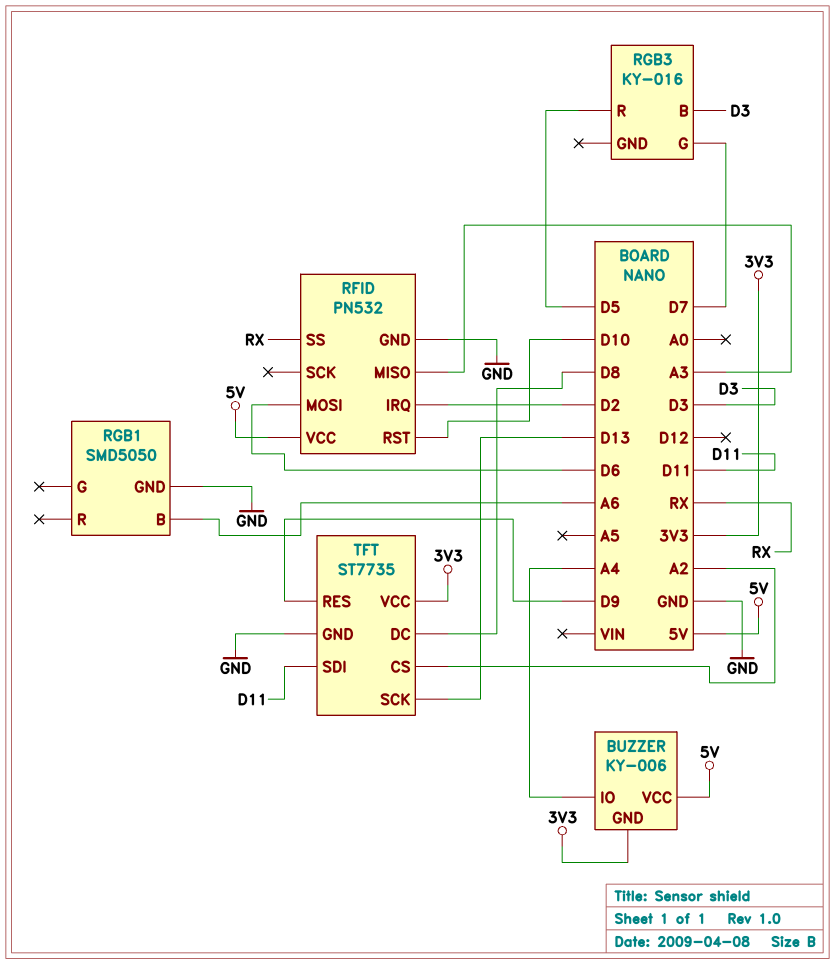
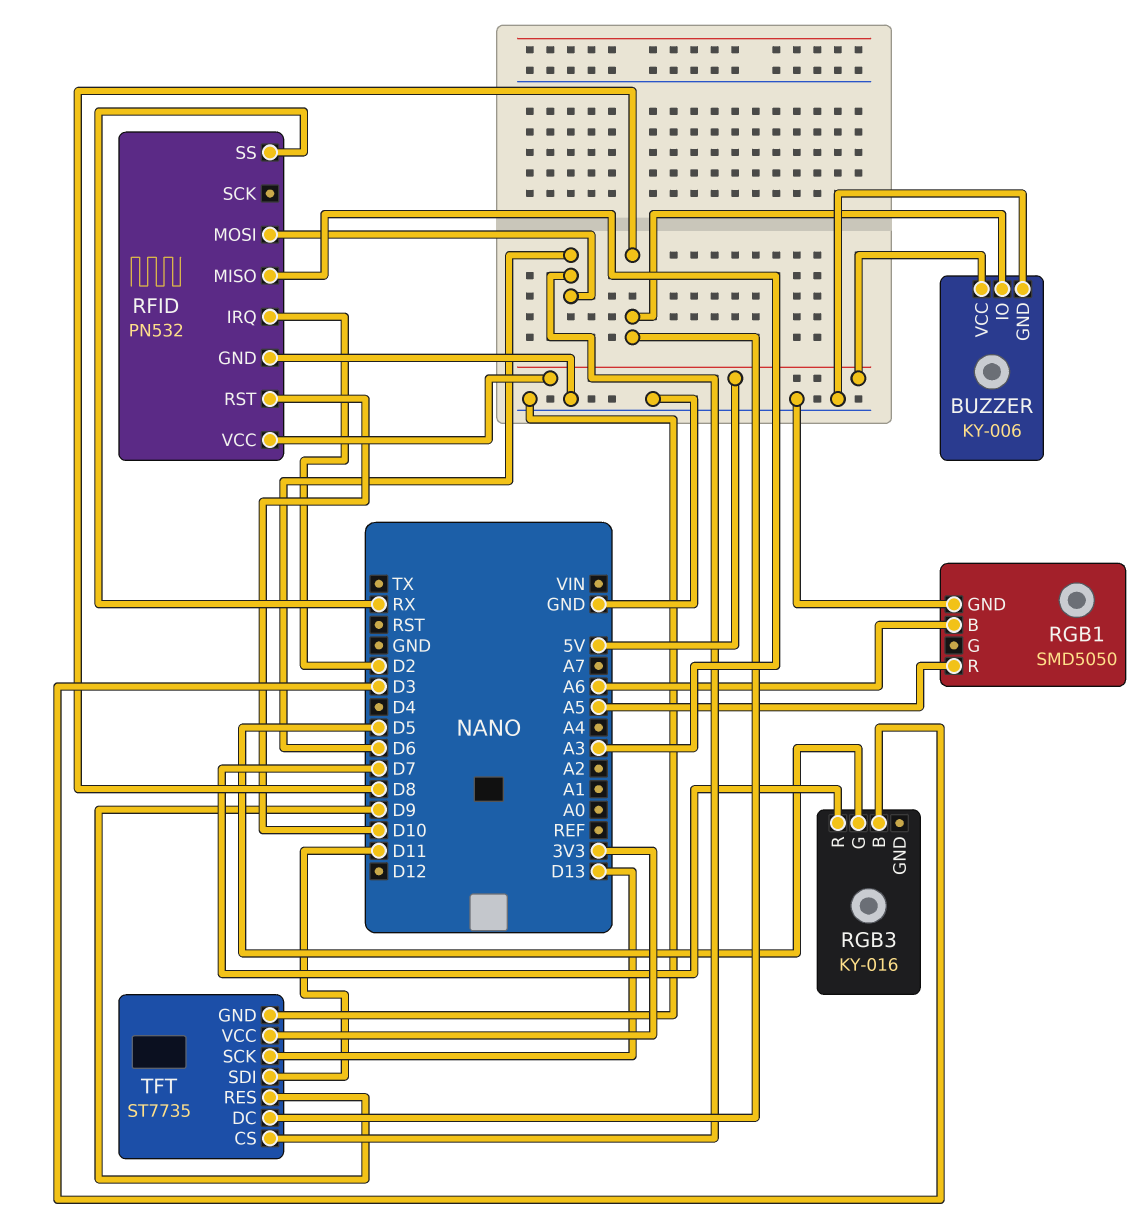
BUZZER pin GND: 3V3 -> GND
BUZZER pin IO: A4 -> D8
RGB1 pin R: none -> A5
RGB3 pin G: D7 -> D5
RGB3 pin R: D5 -> D7
TFT pin CS: A2 -> D6

